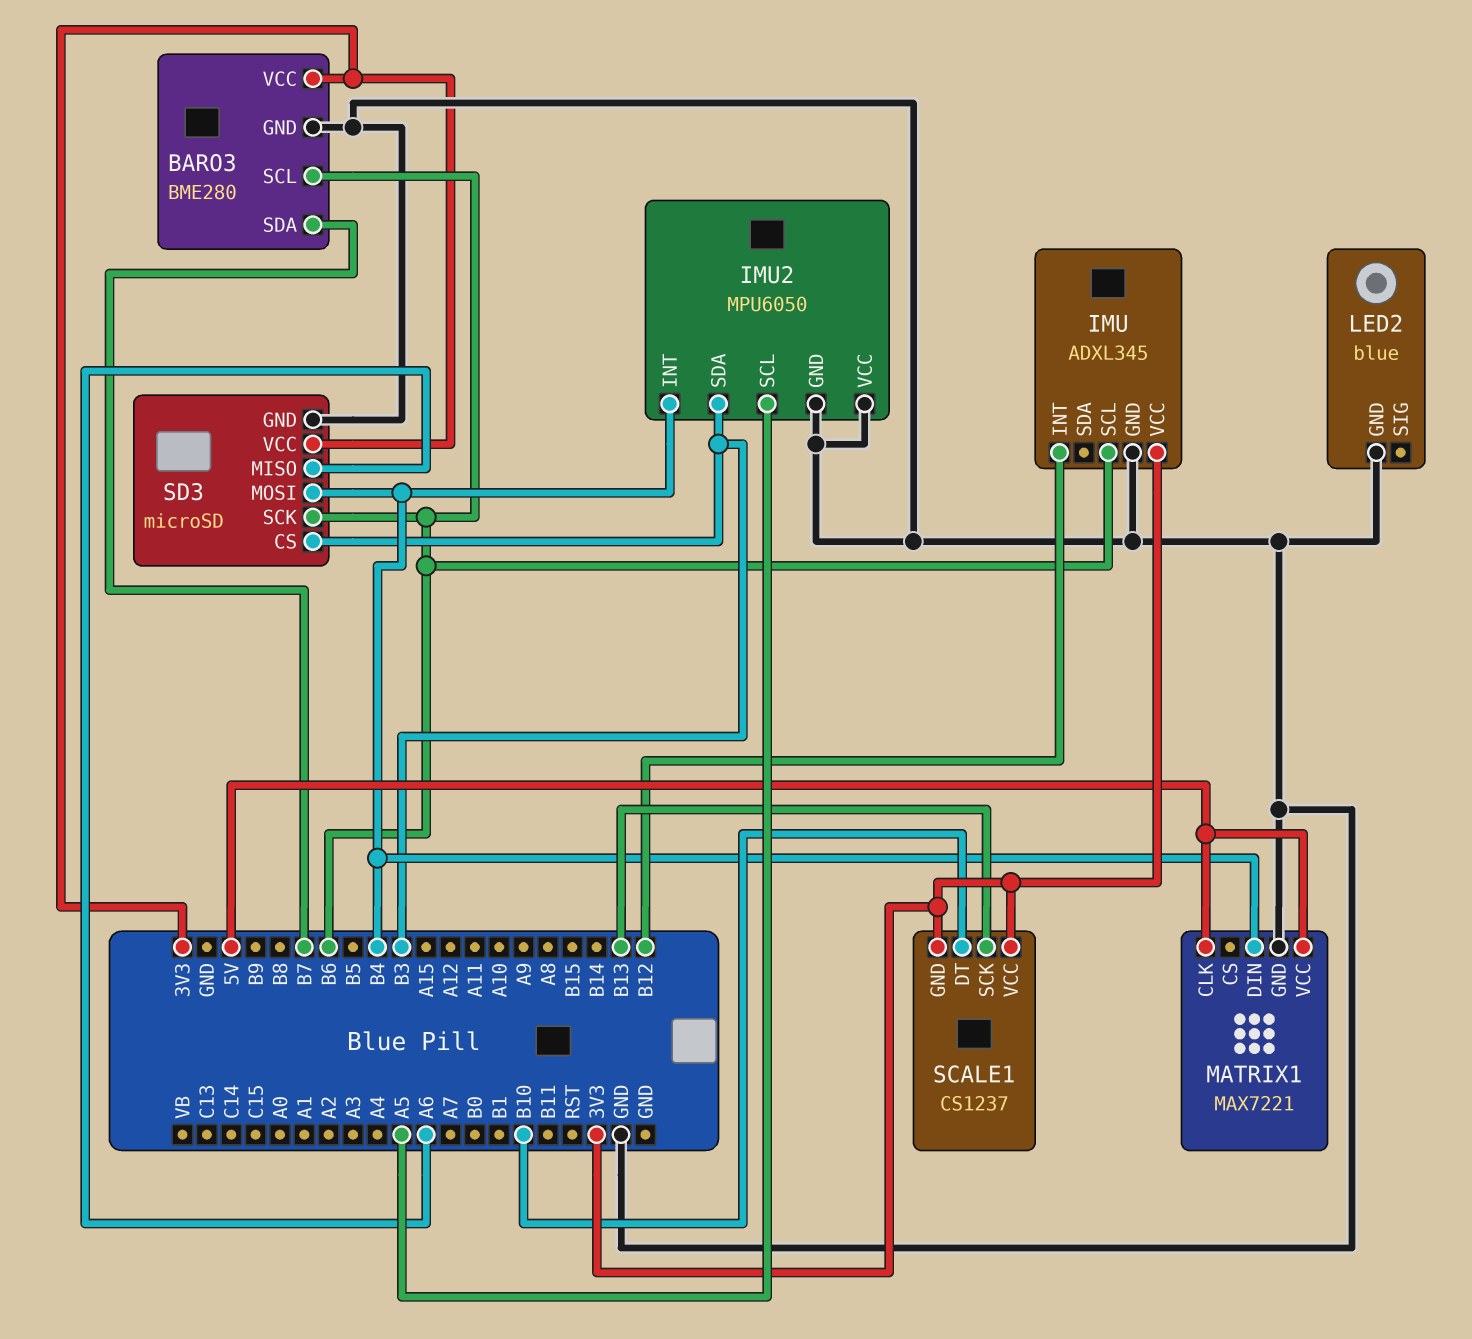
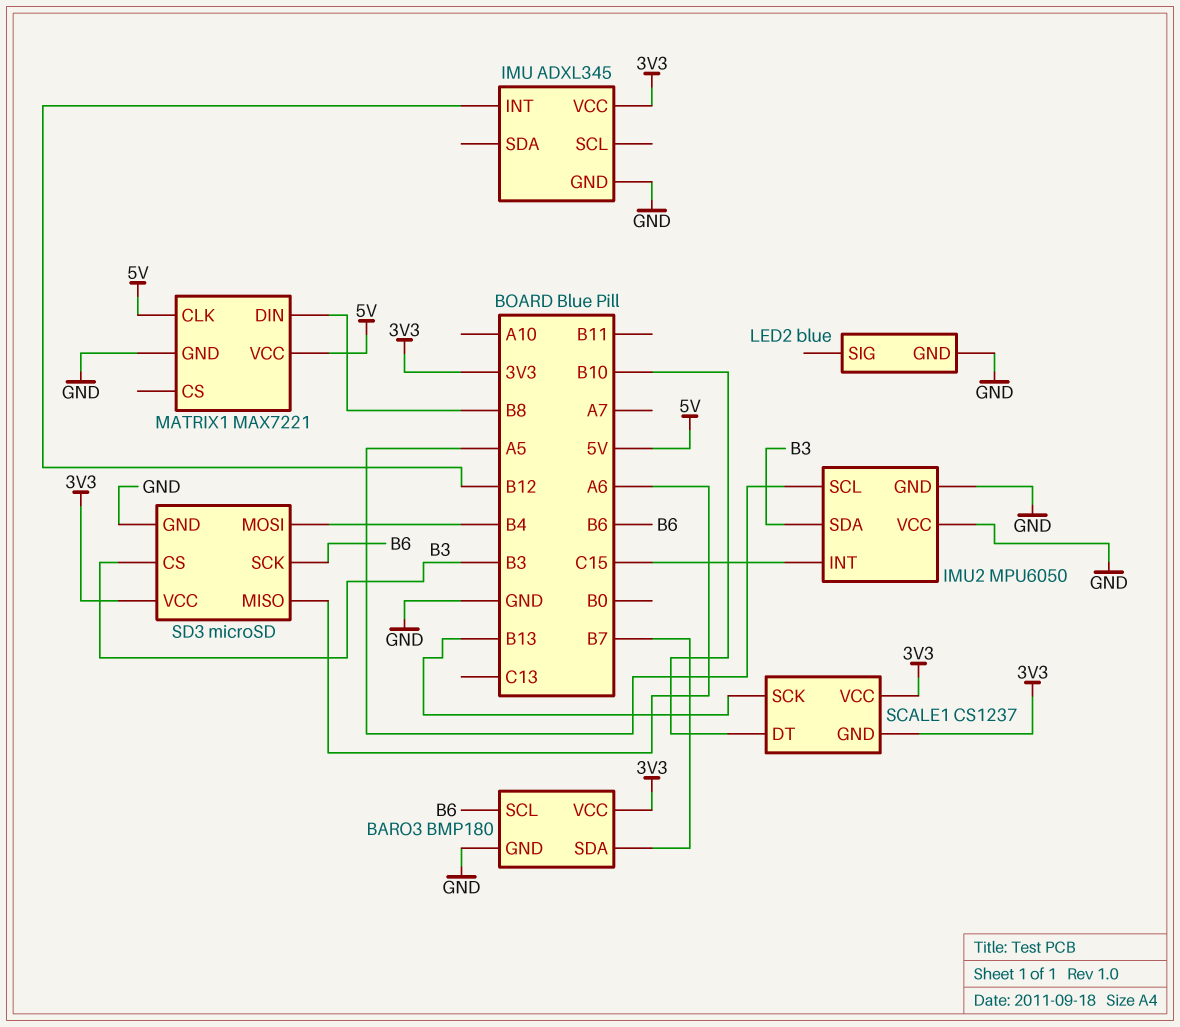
BARO3: BME280 -> BMP180
IMU pin SCL: B6 -> none
IMU2 pin INT: B4 -> C15
MATRIX1 pin DIN: B4 -> B8

